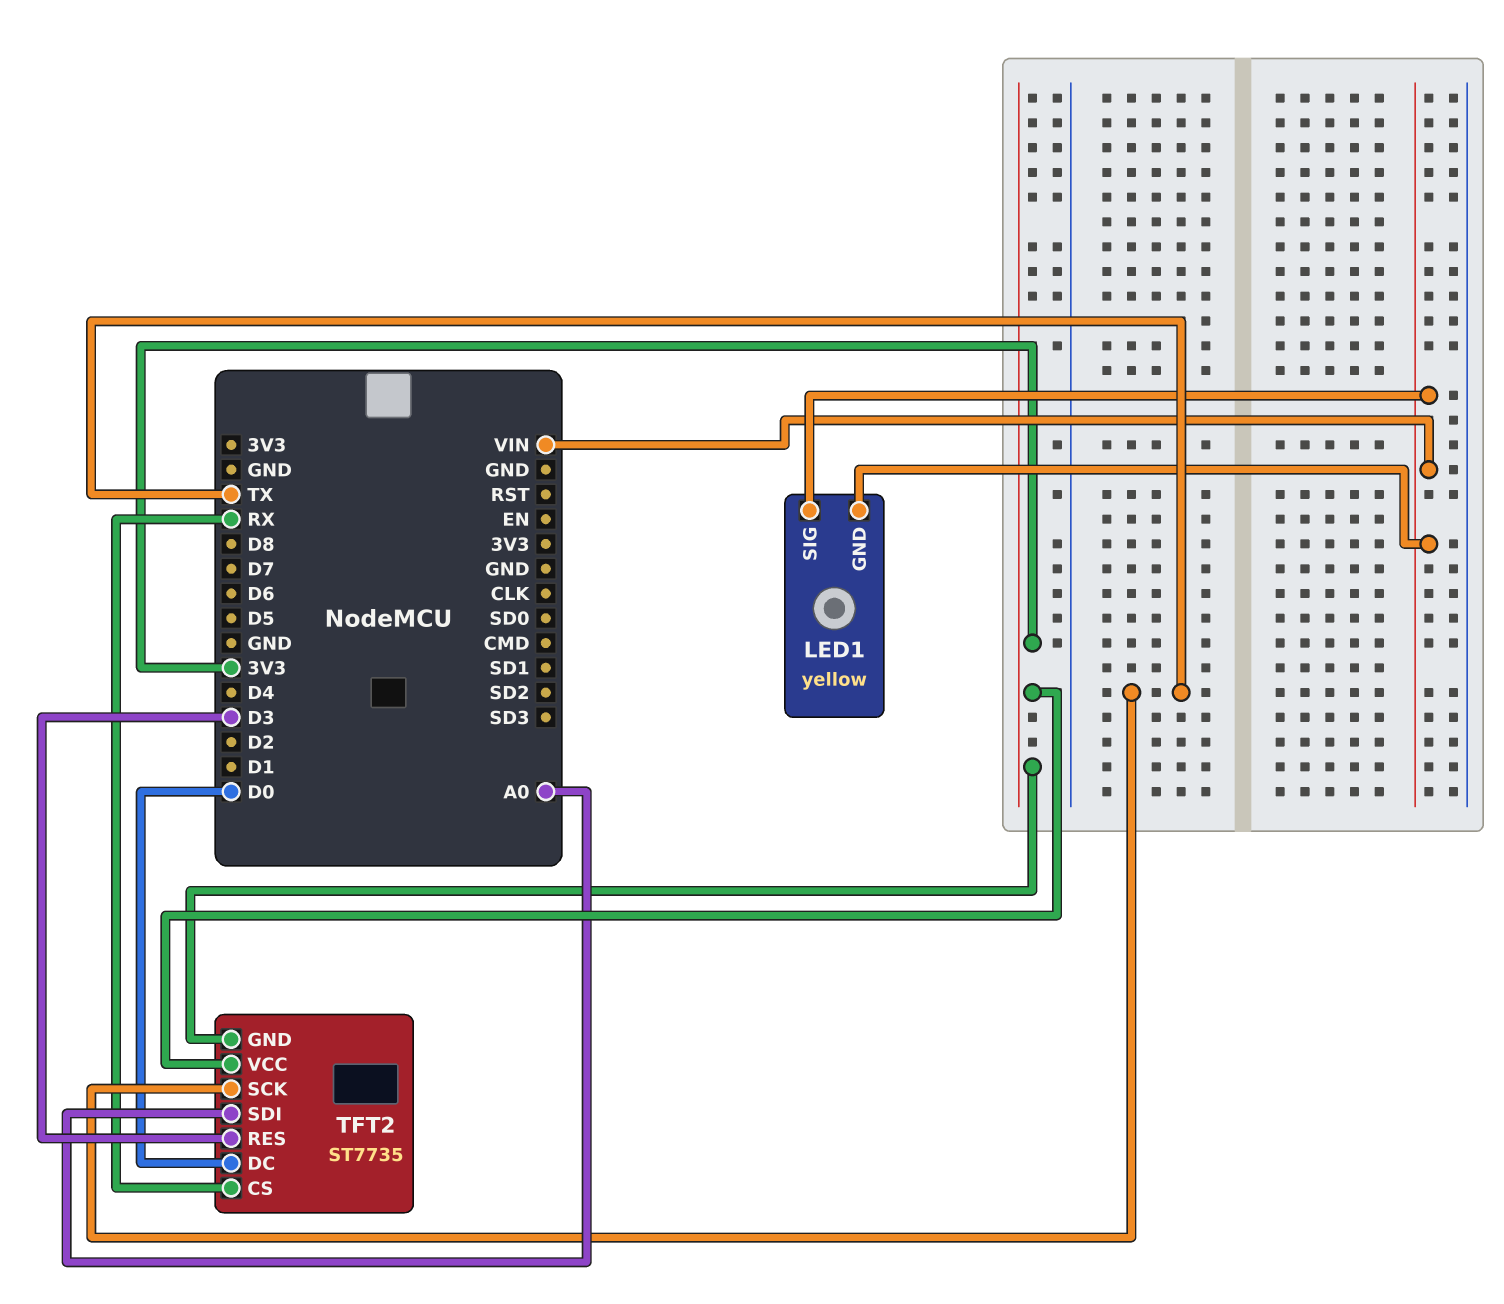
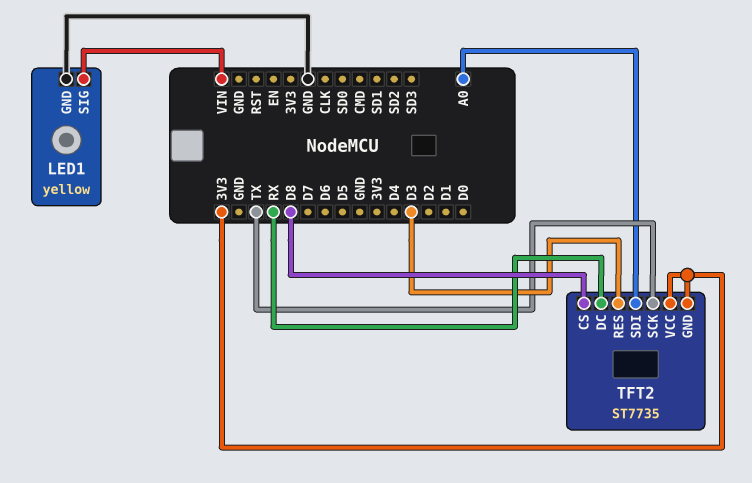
LED1 pin GND: VIN -> GND
TFT2 pin CS: RX -> D8
TFT2 pin DC: D0 -> RX

